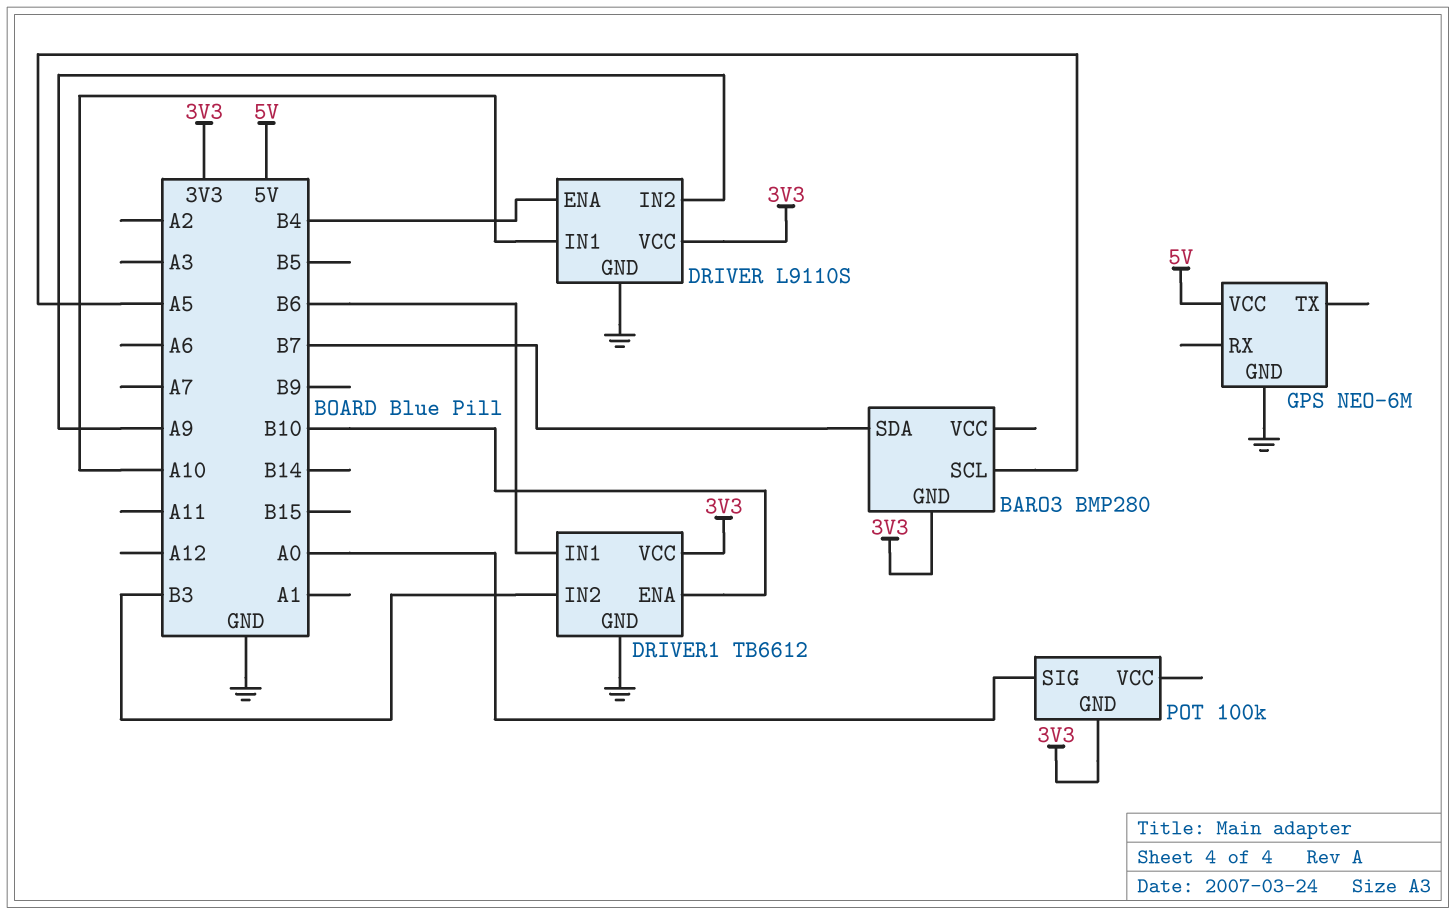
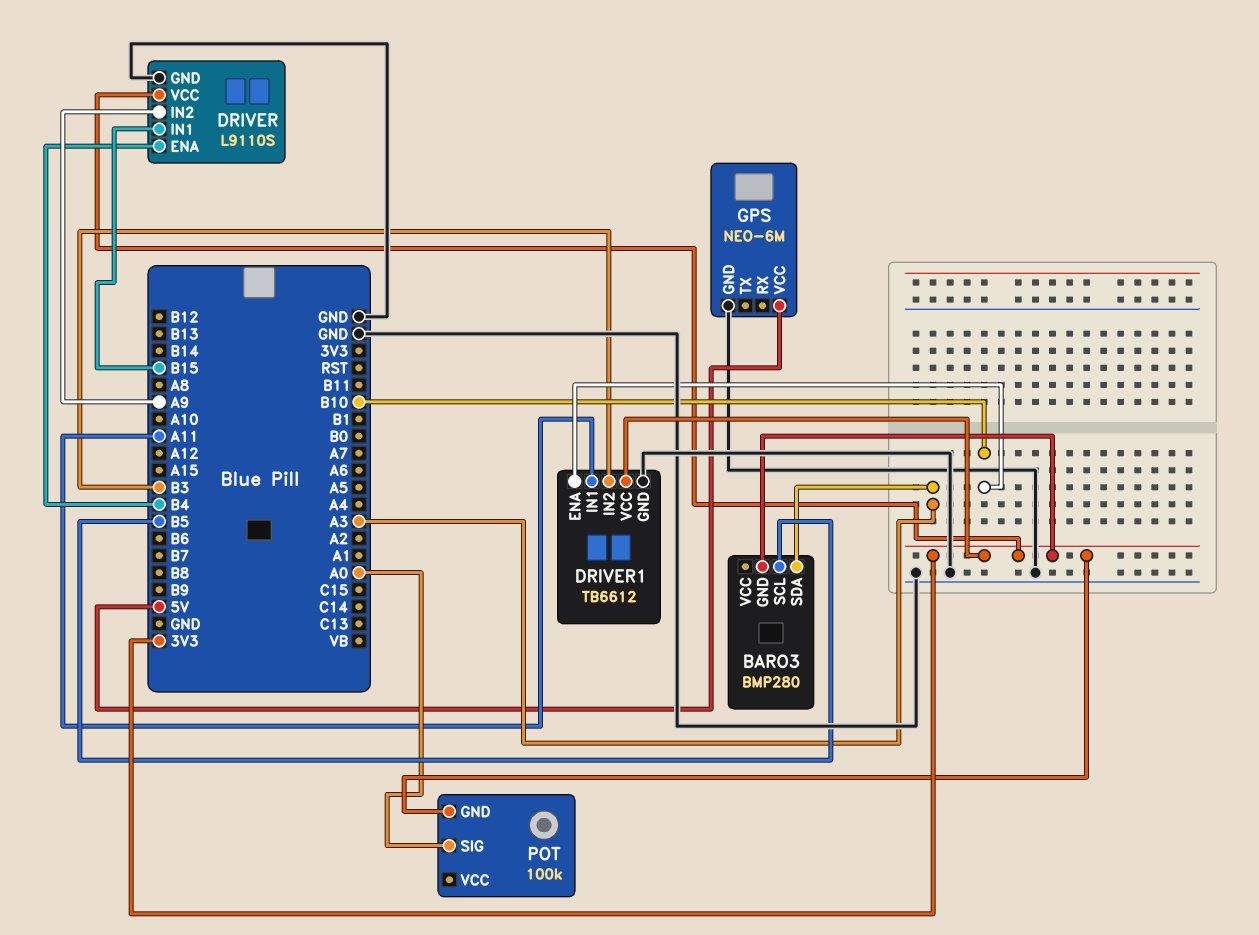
BARO3 pin SCL: A5 -> B5
BARO3 pin SDA: B7 -> A3
DRIVER pin IN1: A10 -> B15
DRIVER1 pin IN1: B6 -> A11

